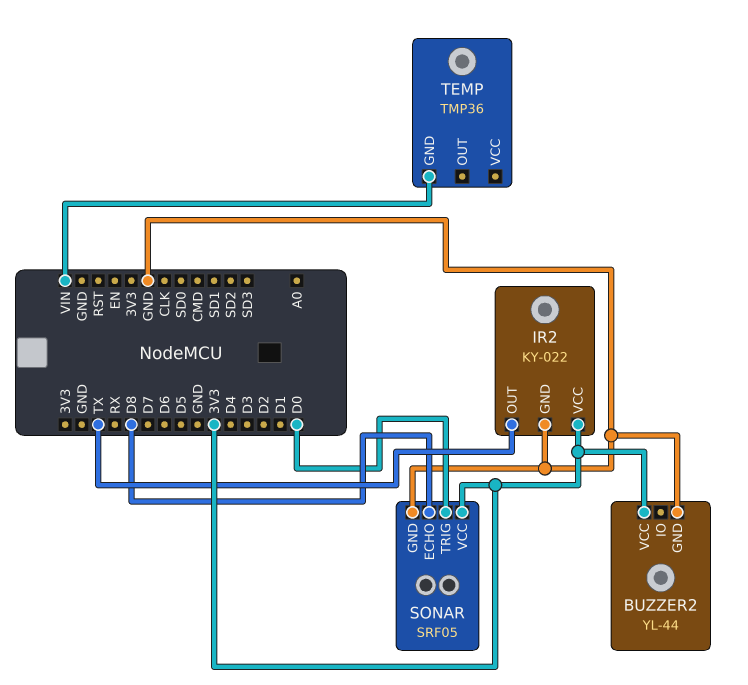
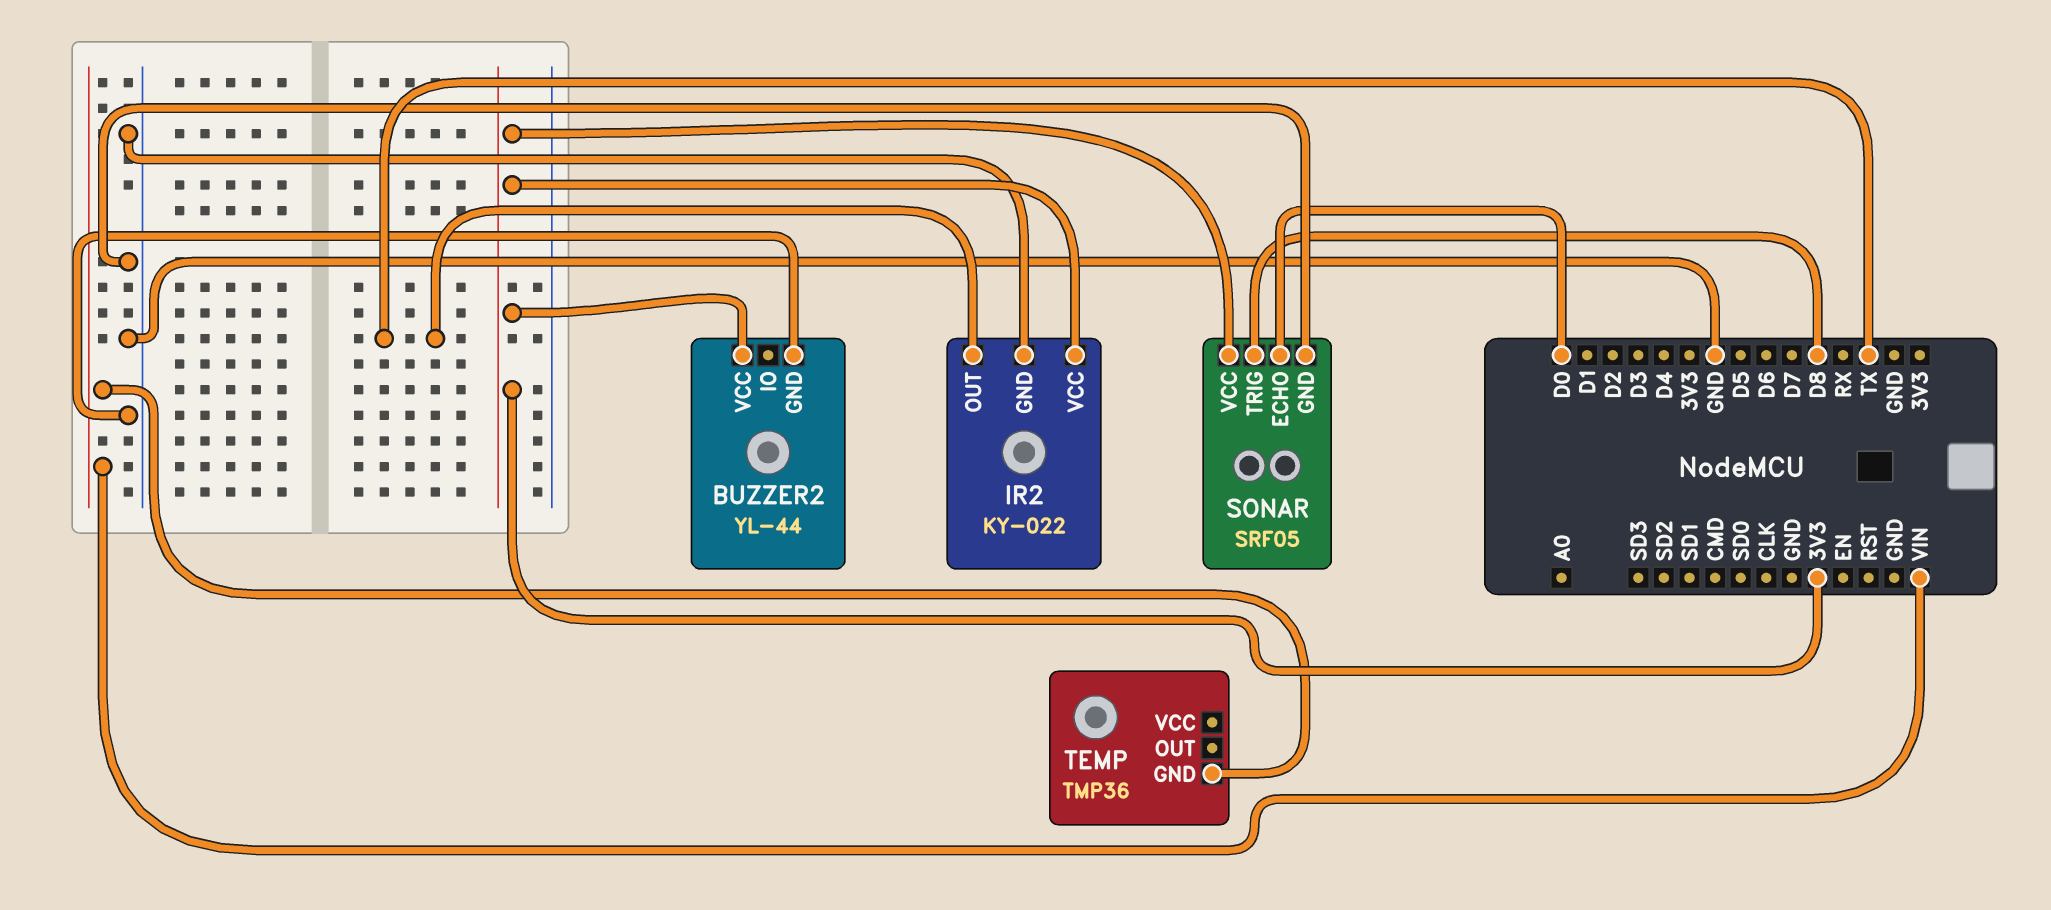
SONAR pin ECHO: D8 -> D0
SONAR pin TRIG: D0 -> D8

